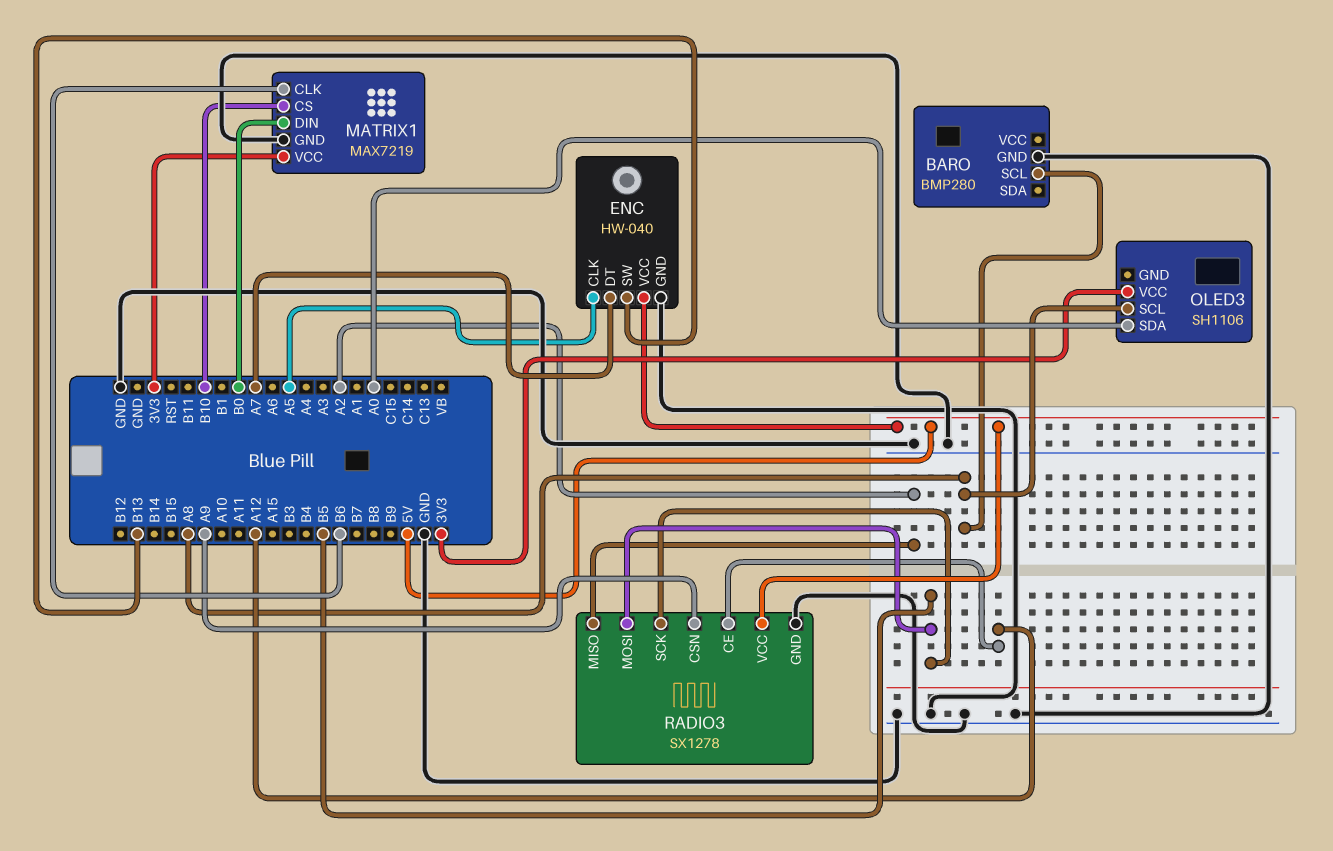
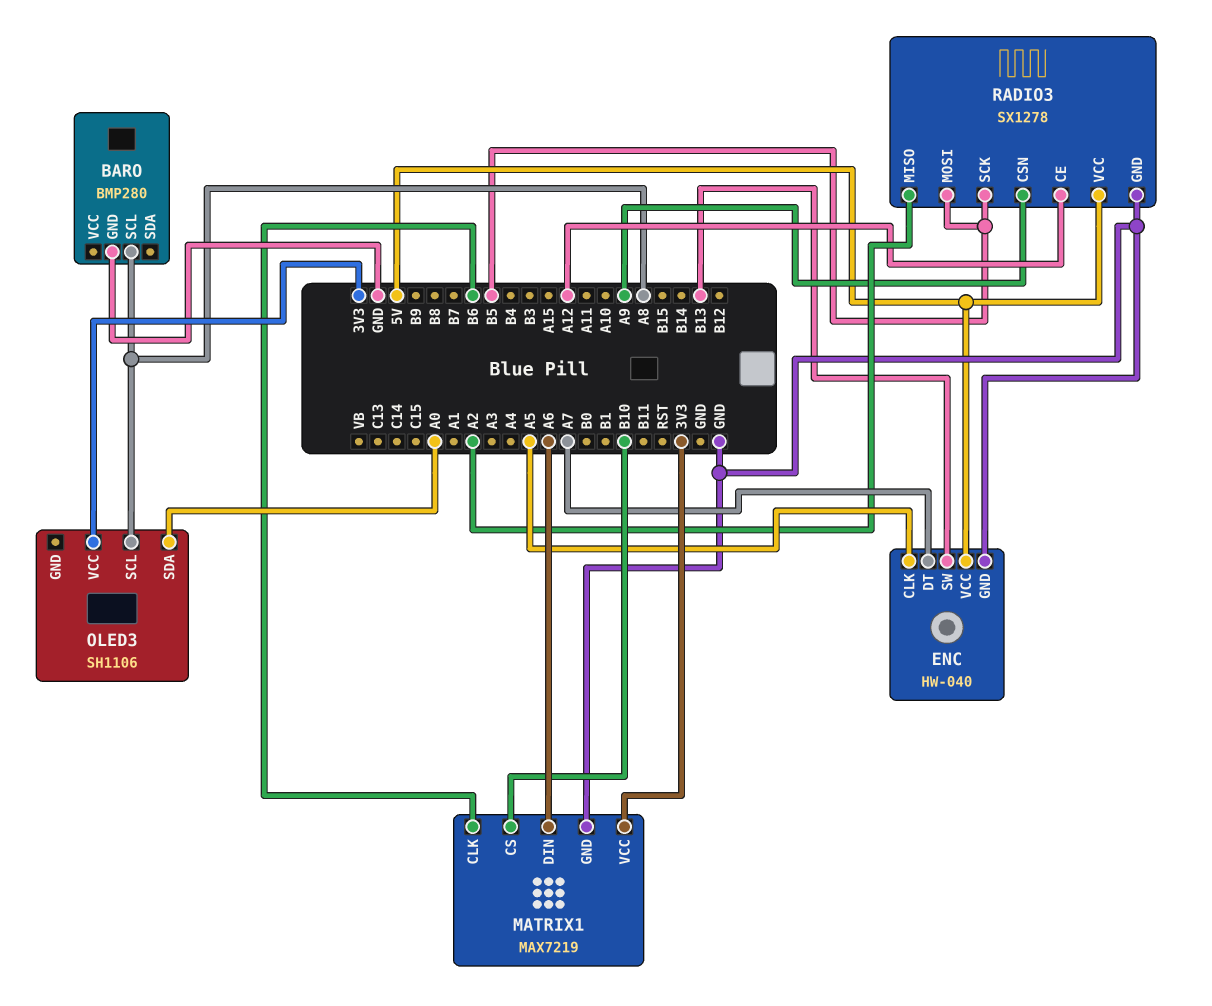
MATRIX1 pin DIN: B0 -> A6

